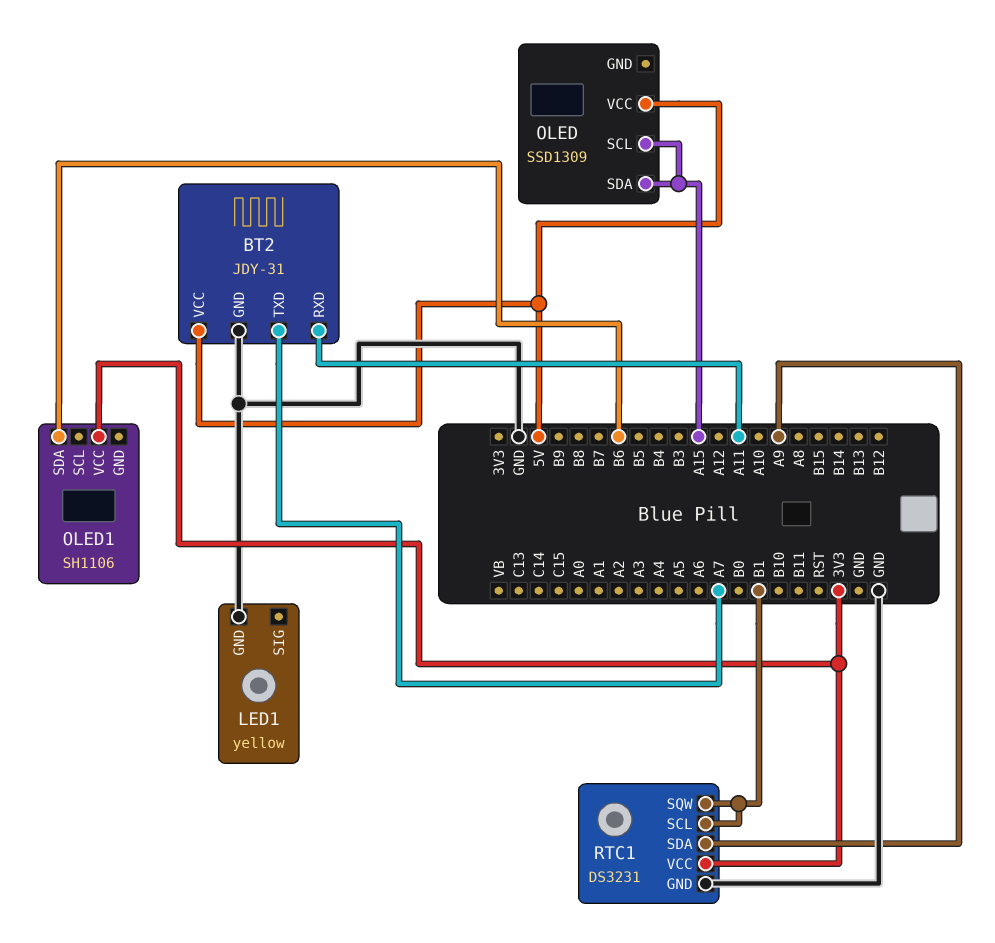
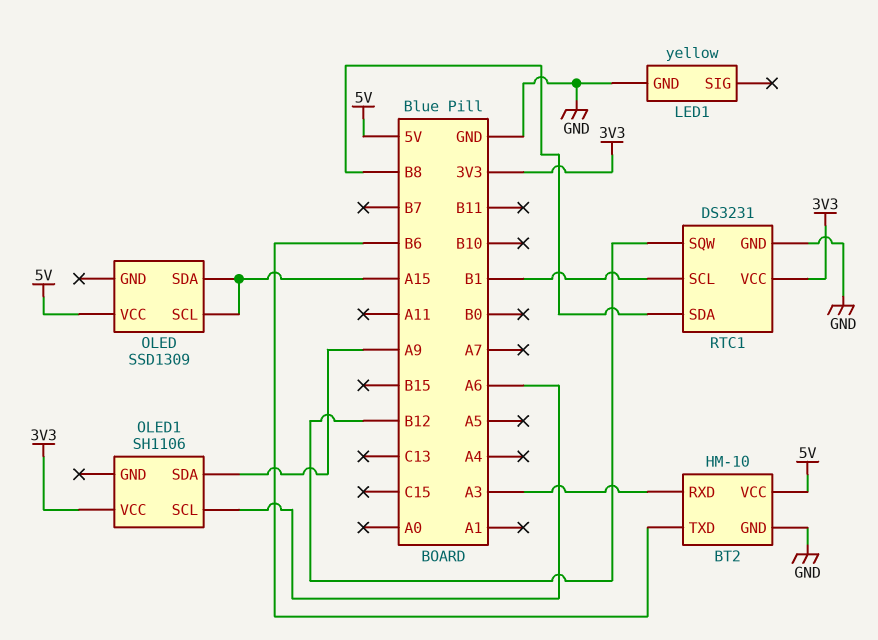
BT2: JDY-31 -> HM-10
BT2 pin RXD: A11 -> A3
BT2 pin TXD: A7 -> B6
OLED1 pin SCL: none -> A6
OLED1 pin SDA: B6 -> A9
RTC1 pin SDA: A9 -> B8
RTC1 pin SQW: B1 -> B12

